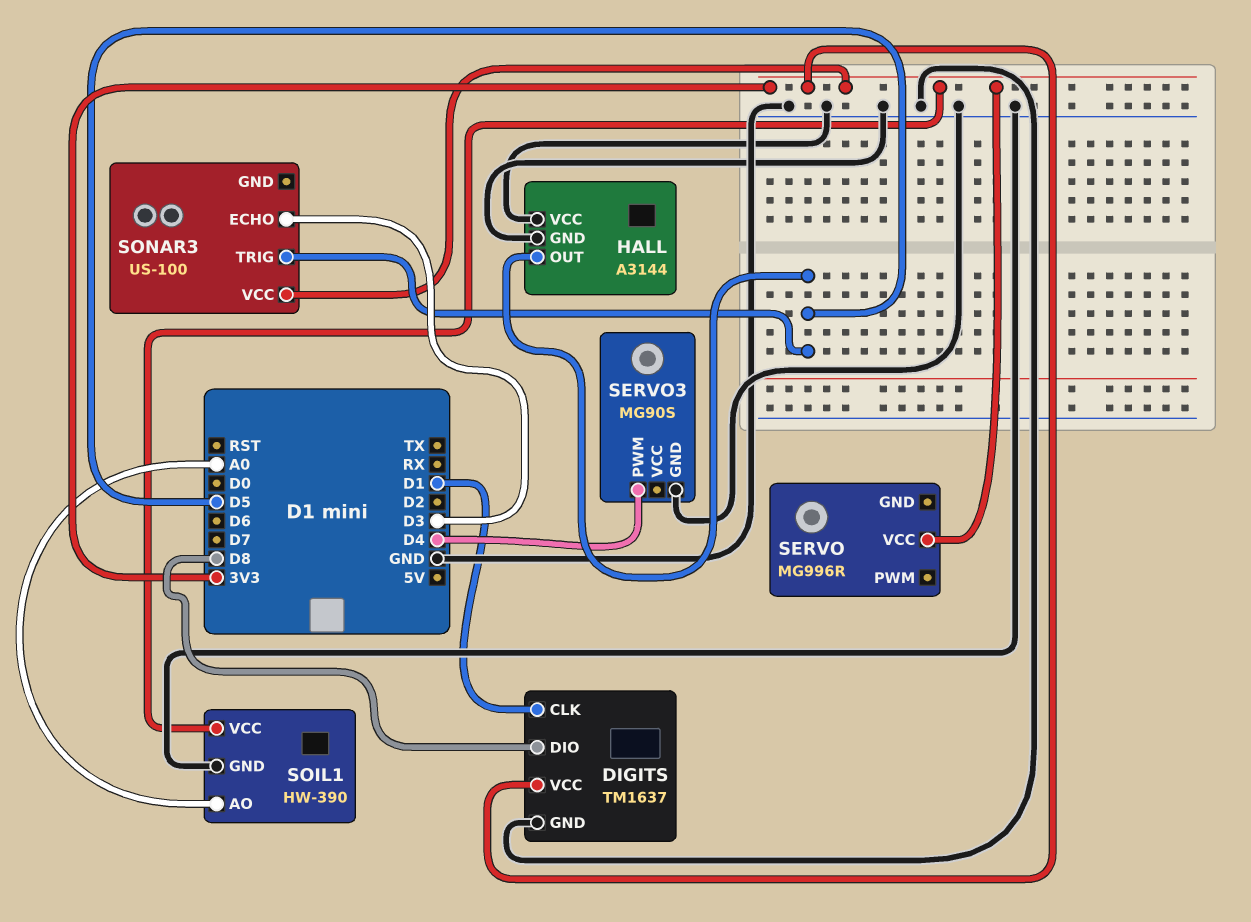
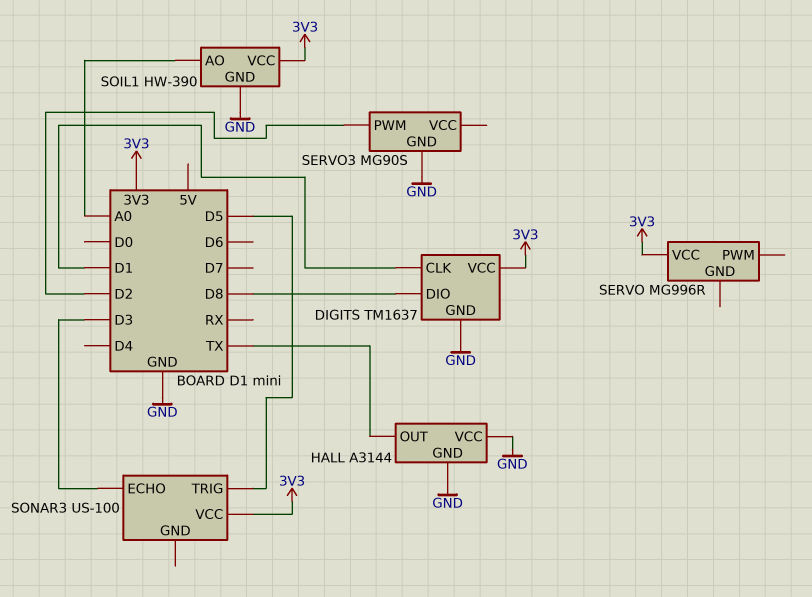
HALL pin OUT: D5 -> TX
SERVO3 pin PWM: D4 -> D2

